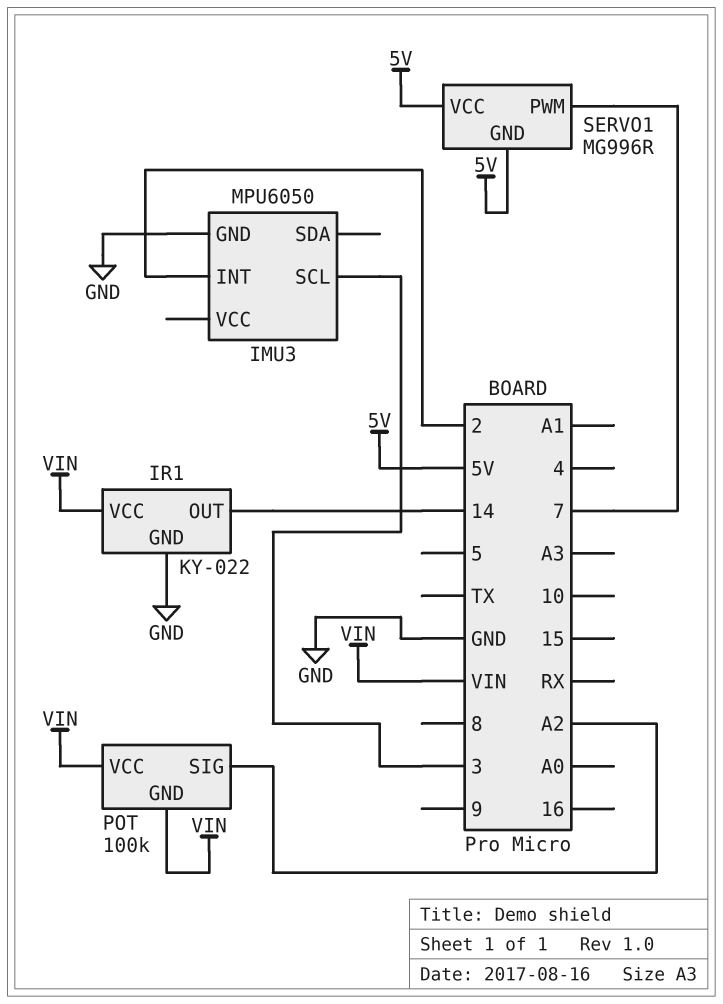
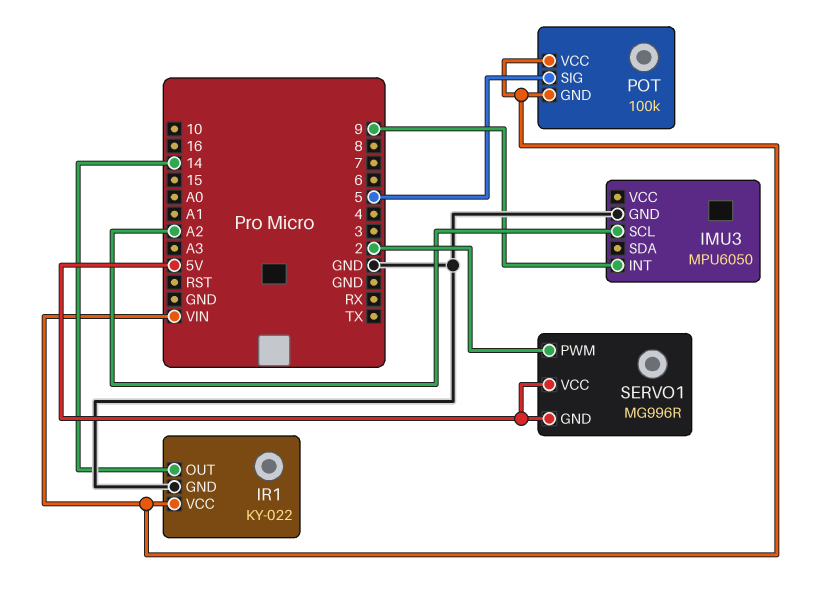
IMU3 pin INT: 2 -> 9
IMU3 pin SCL: 3 -> A2
POT pin SIG: A2 -> 5
SERVO1 pin PWM: 7 -> 2

